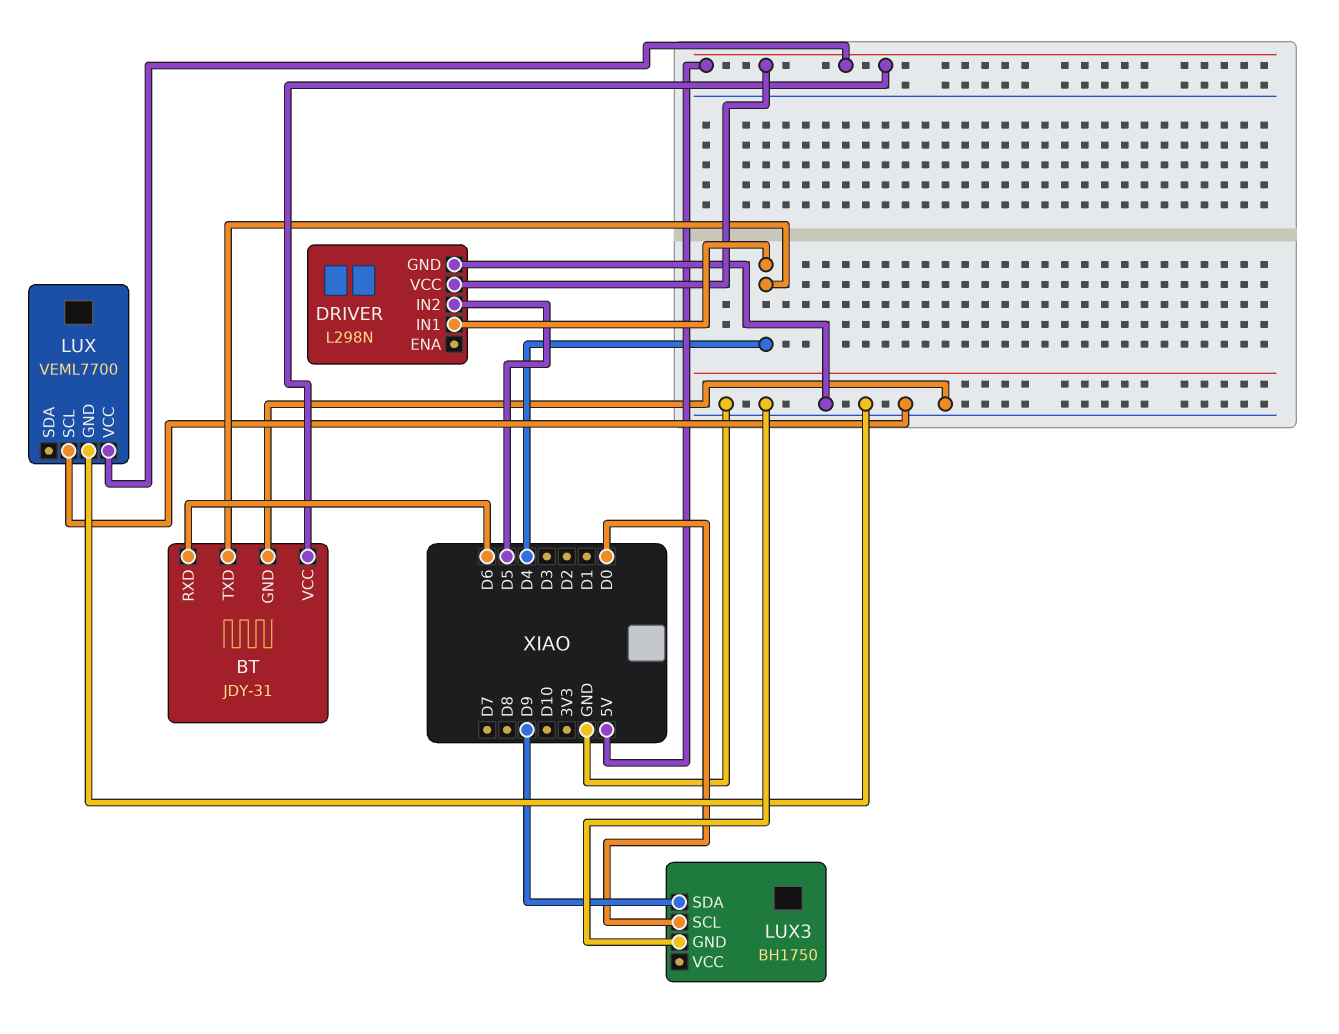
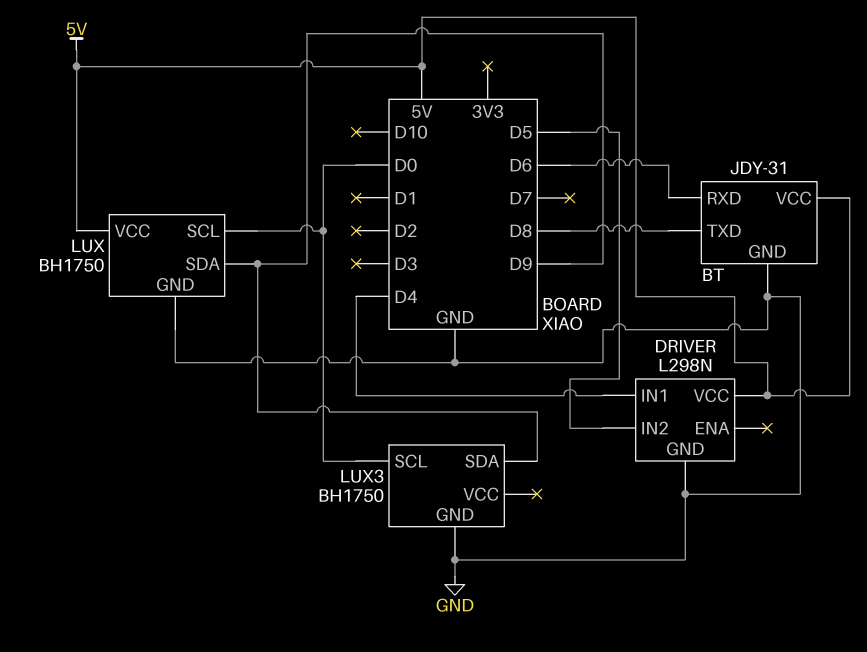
BT pin TXD: D4 -> D8
LUX: VEML7700 -> BH1750
LUX pin SCL: GND -> D0
LUX pin SDA: none -> D9

